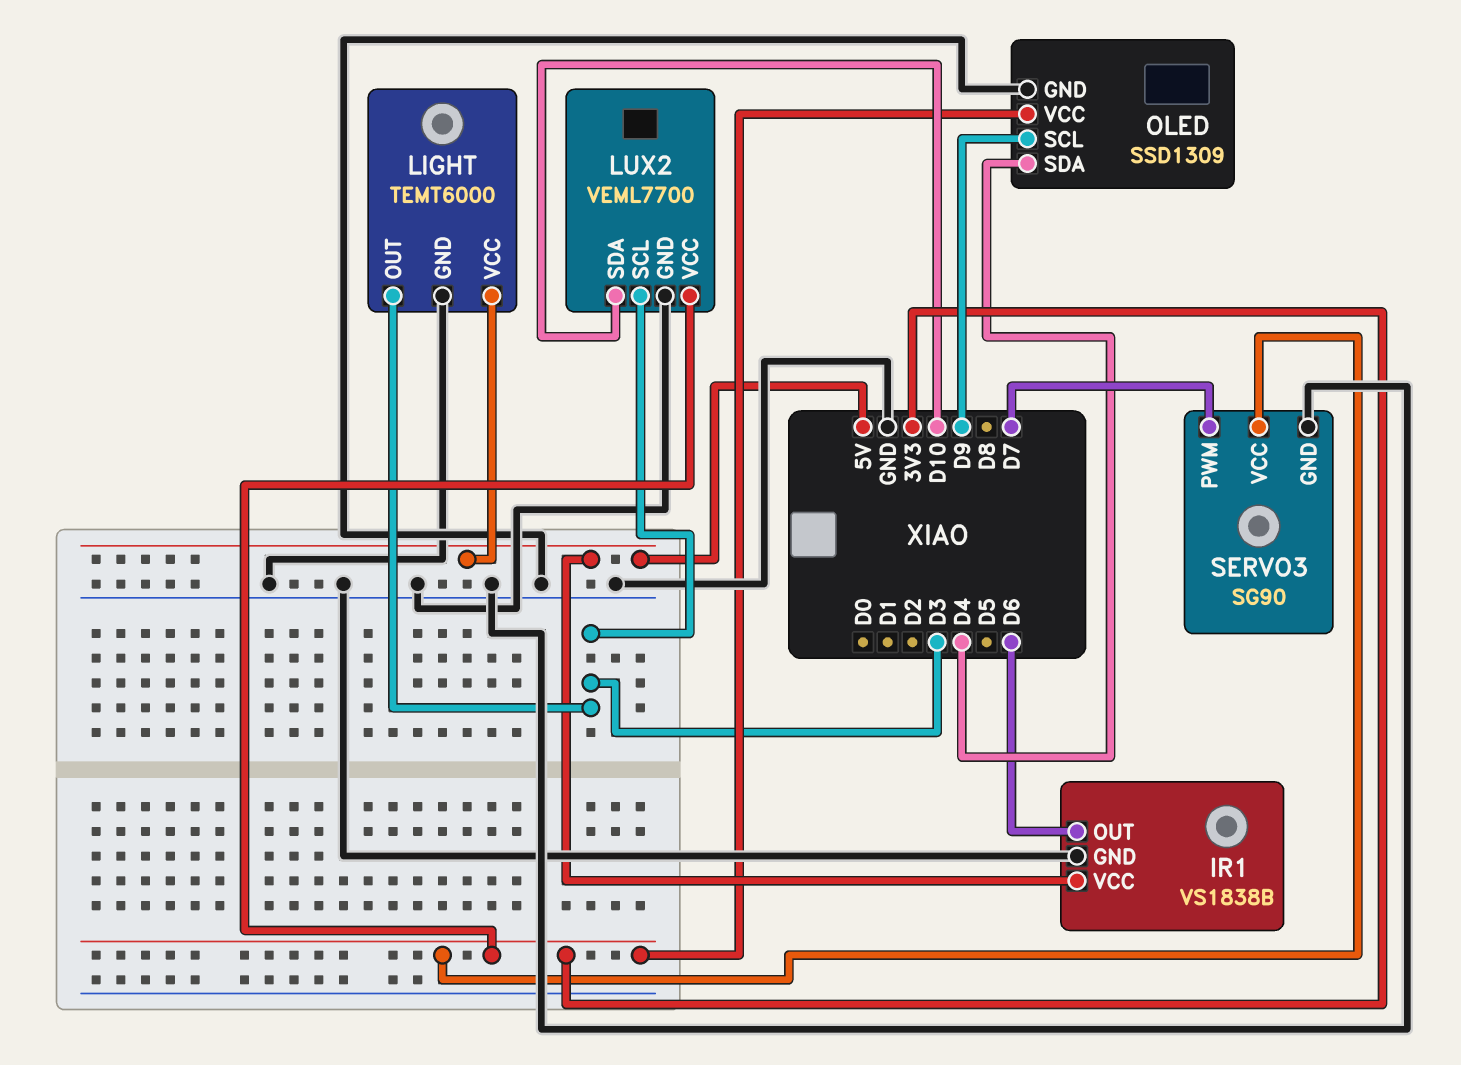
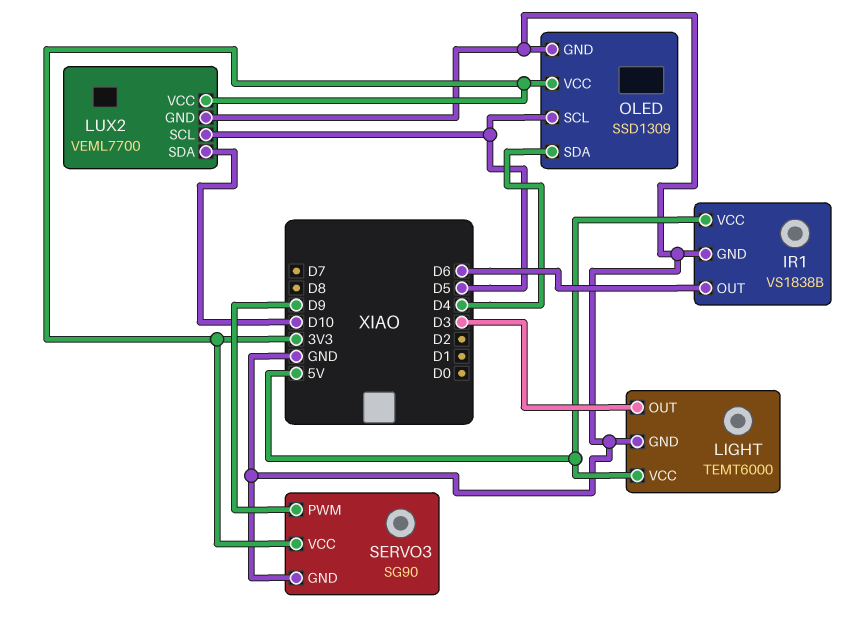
LUX2 pin SCL: D3 -> D5
OLED pin SCL: D9 -> D5
SERVO3 pin PWM: D7 -> D9

